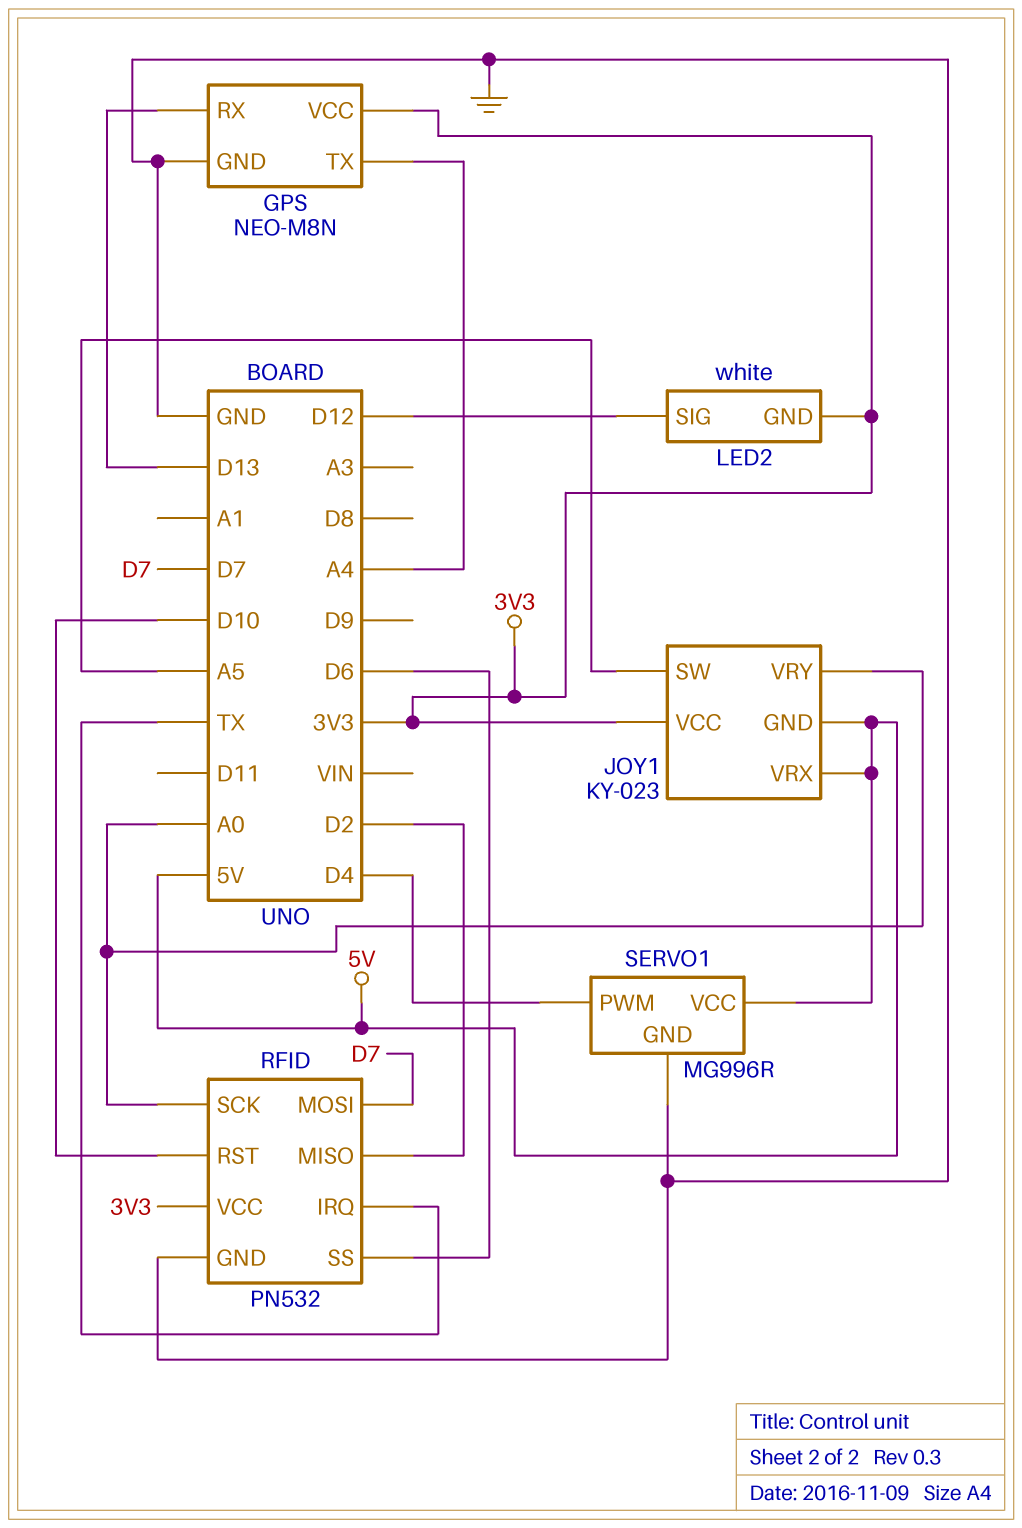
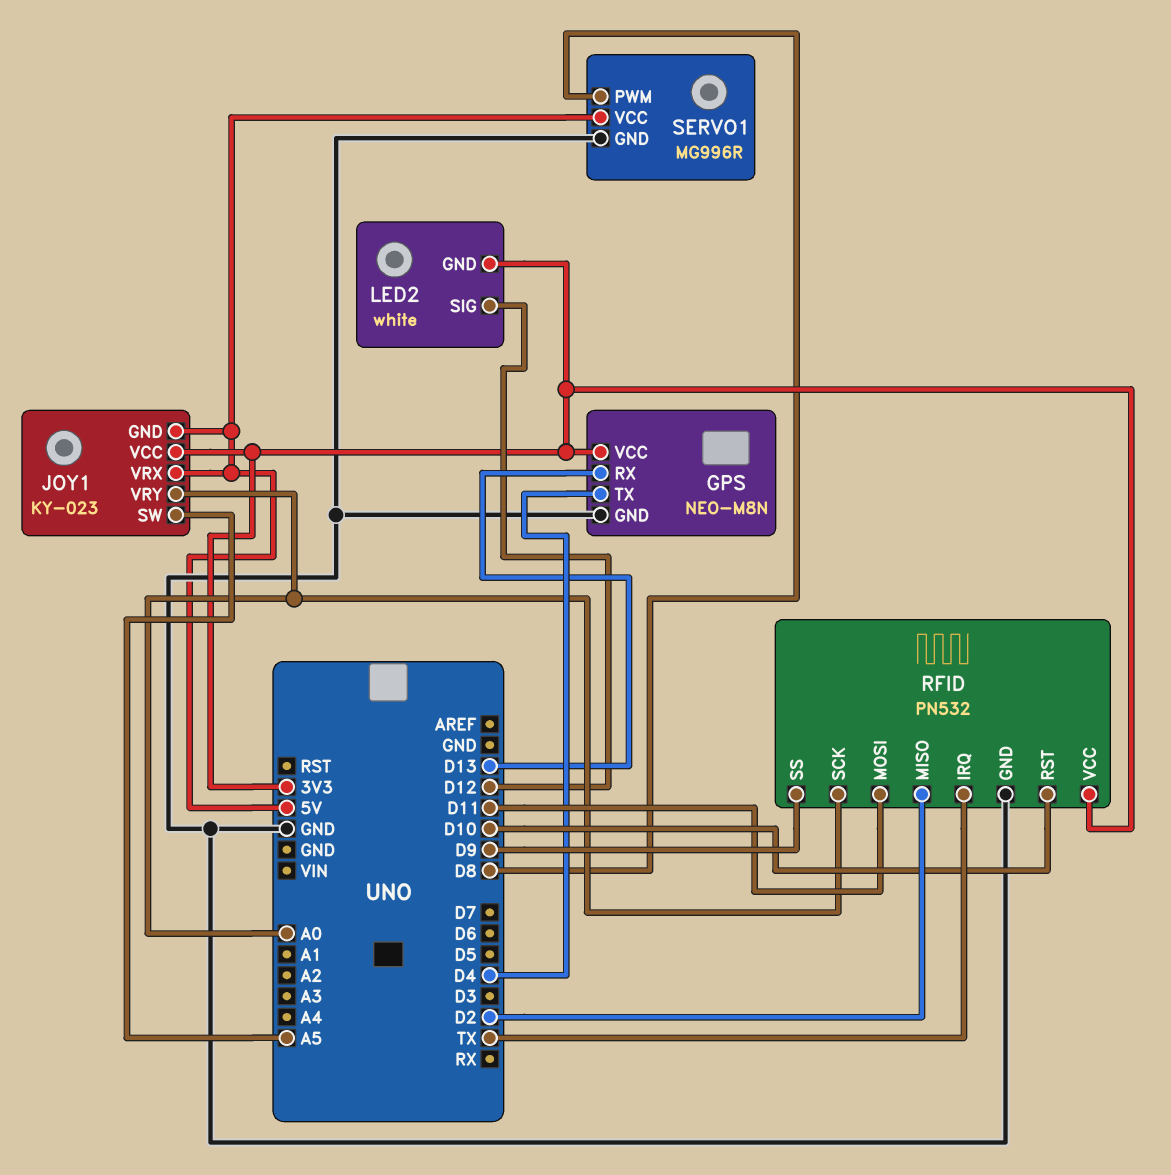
GPS pin TX: A4 -> D4
RFID pin MOSI: D7 -> D11
RFID pin SS: D6 -> D9
SERVO1 pin PWM: D4 -> D8

